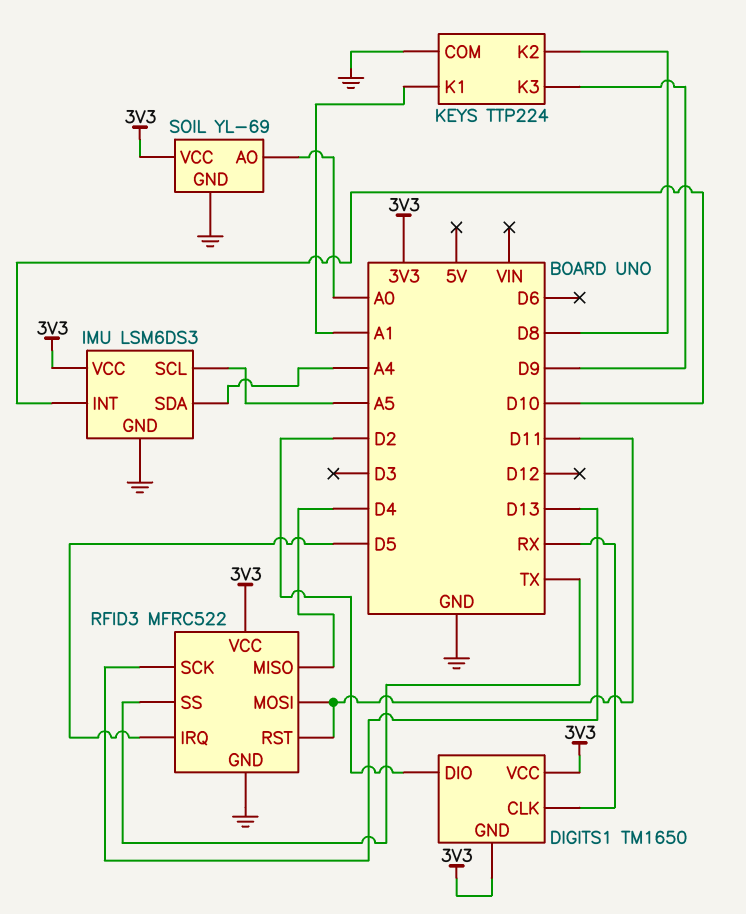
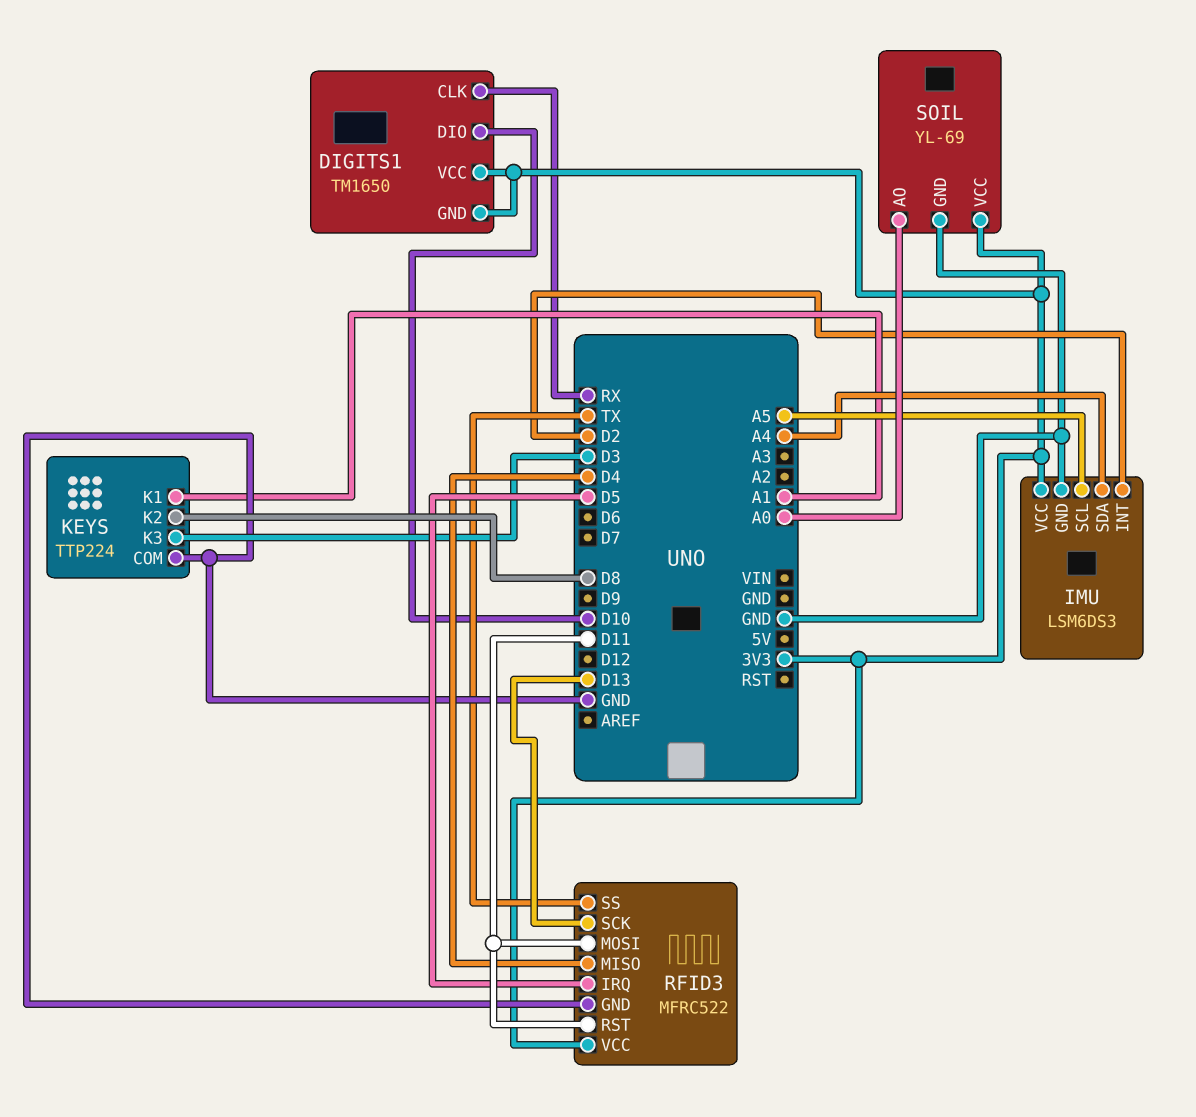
DIGITS1 pin DIO: D2 -> D10
IMU pin INT: D10 -> D2
KEYS pin K3: D9 -> D3

